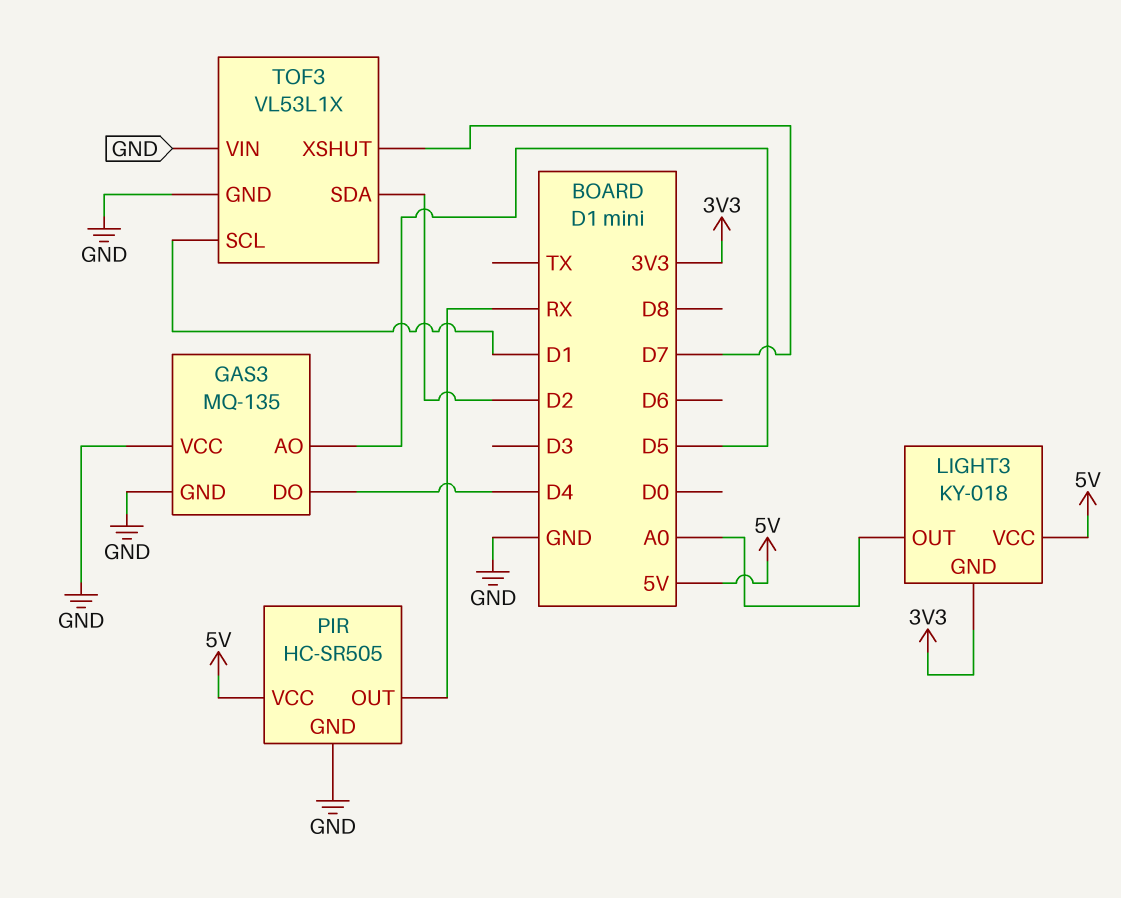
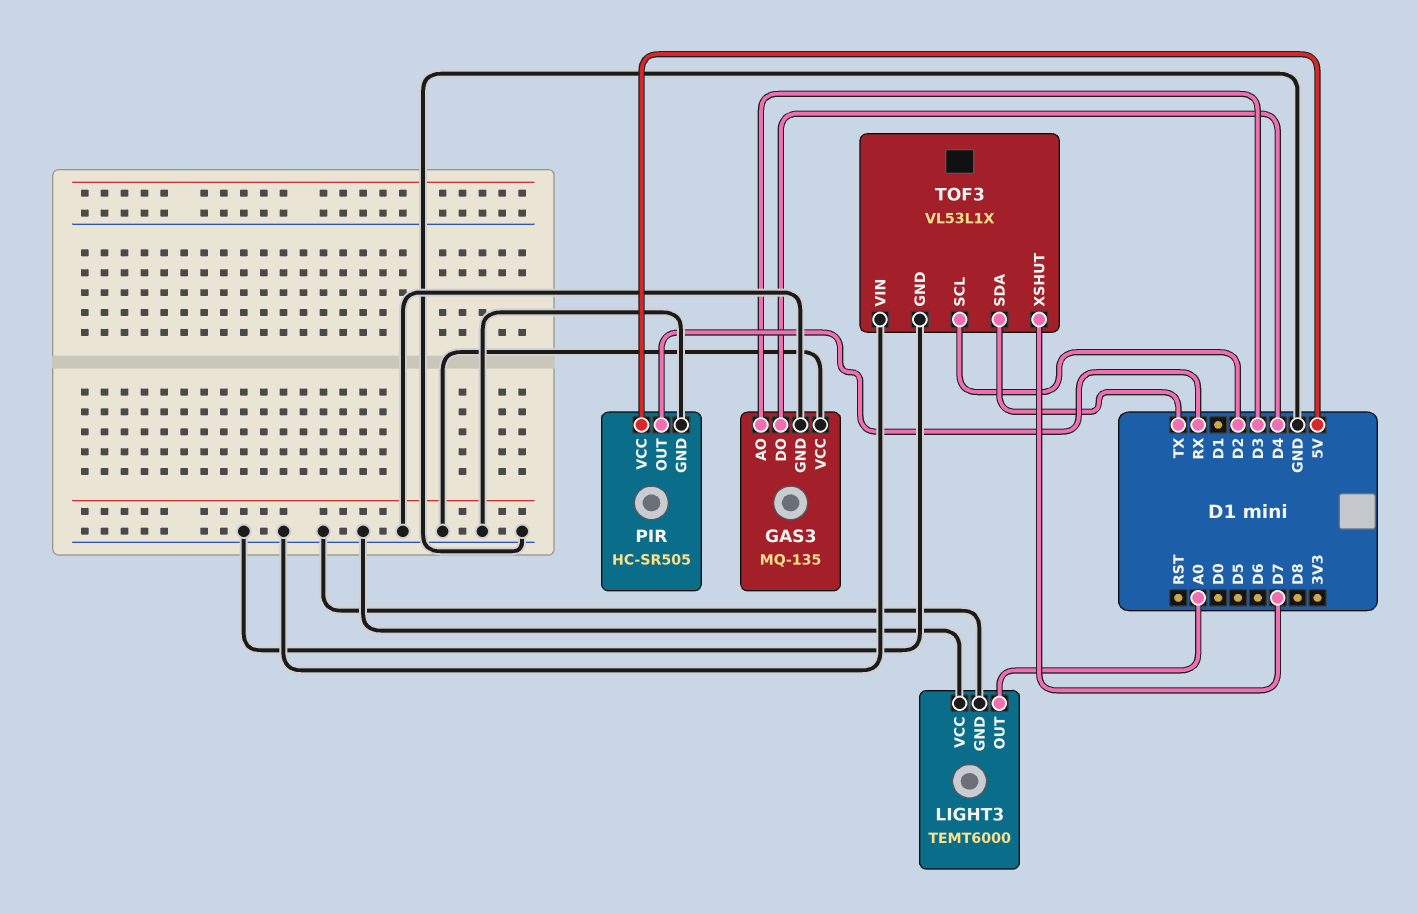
GAS3 pin AO: D5 -> D3
LIGHT3: KY-018 -> TEMT6000
LIGHT3 pin GND: 3V3 -> GND
LIGHT3 pin VCC: 5V -> GND
TOF3 pin SCL: D1 -> D2
TOF3 pin SDA: D2 -> TX

